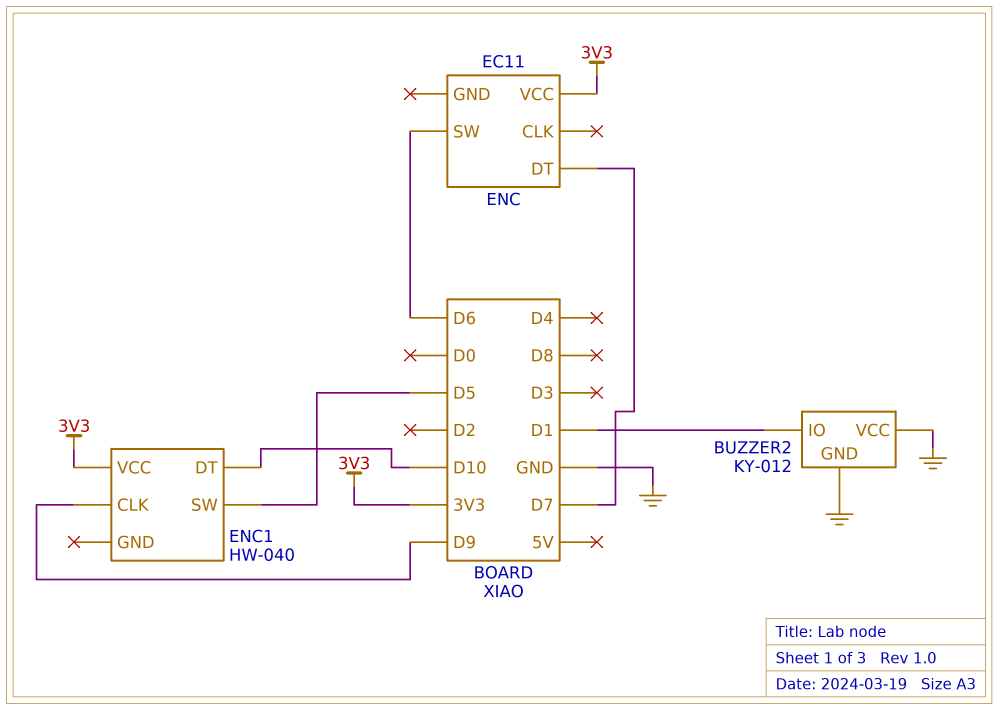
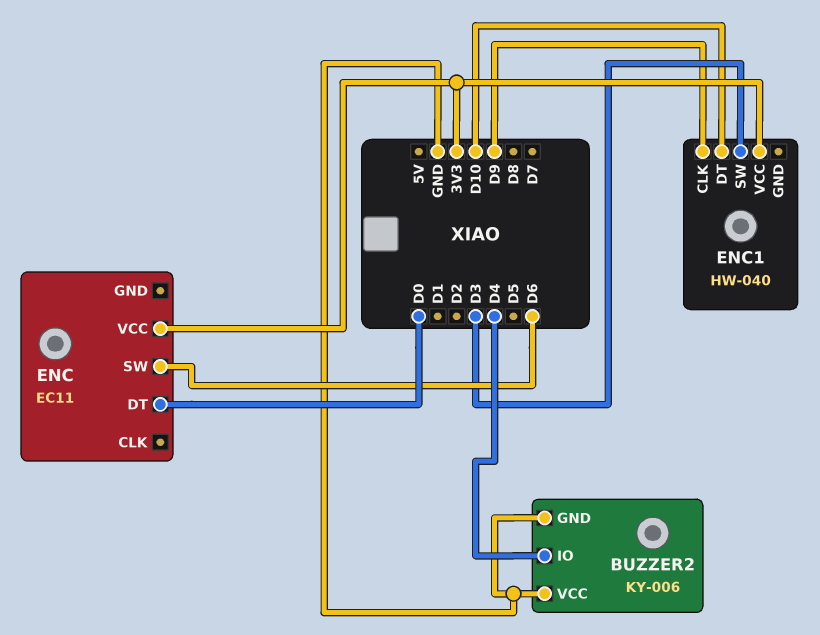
BUZZER2: KY-012 -> KY-006
BUZZER2 pin IO: D1 -> D4
ENC pin DT: D7 -> D0
ENC1 pin SW: D5 -> D3

